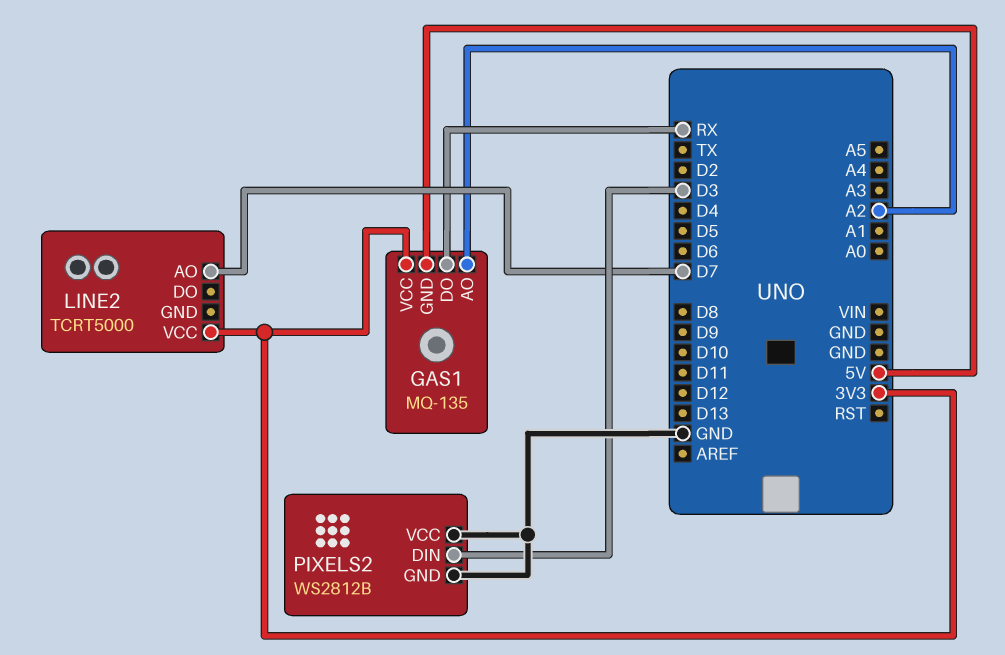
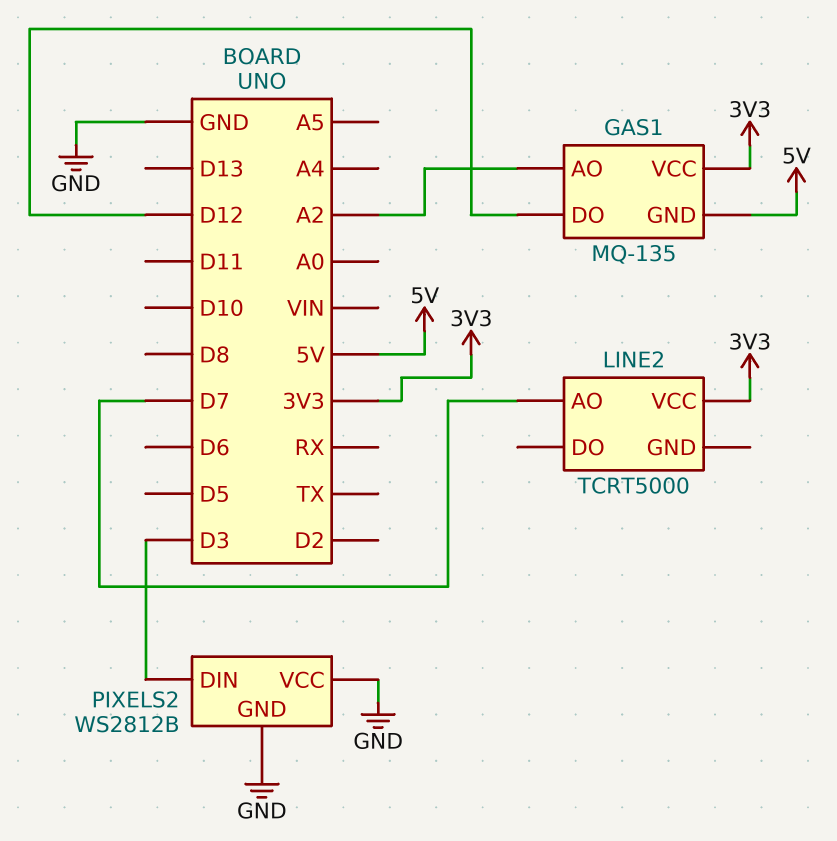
GAS1 pin DO: RX -> D12

